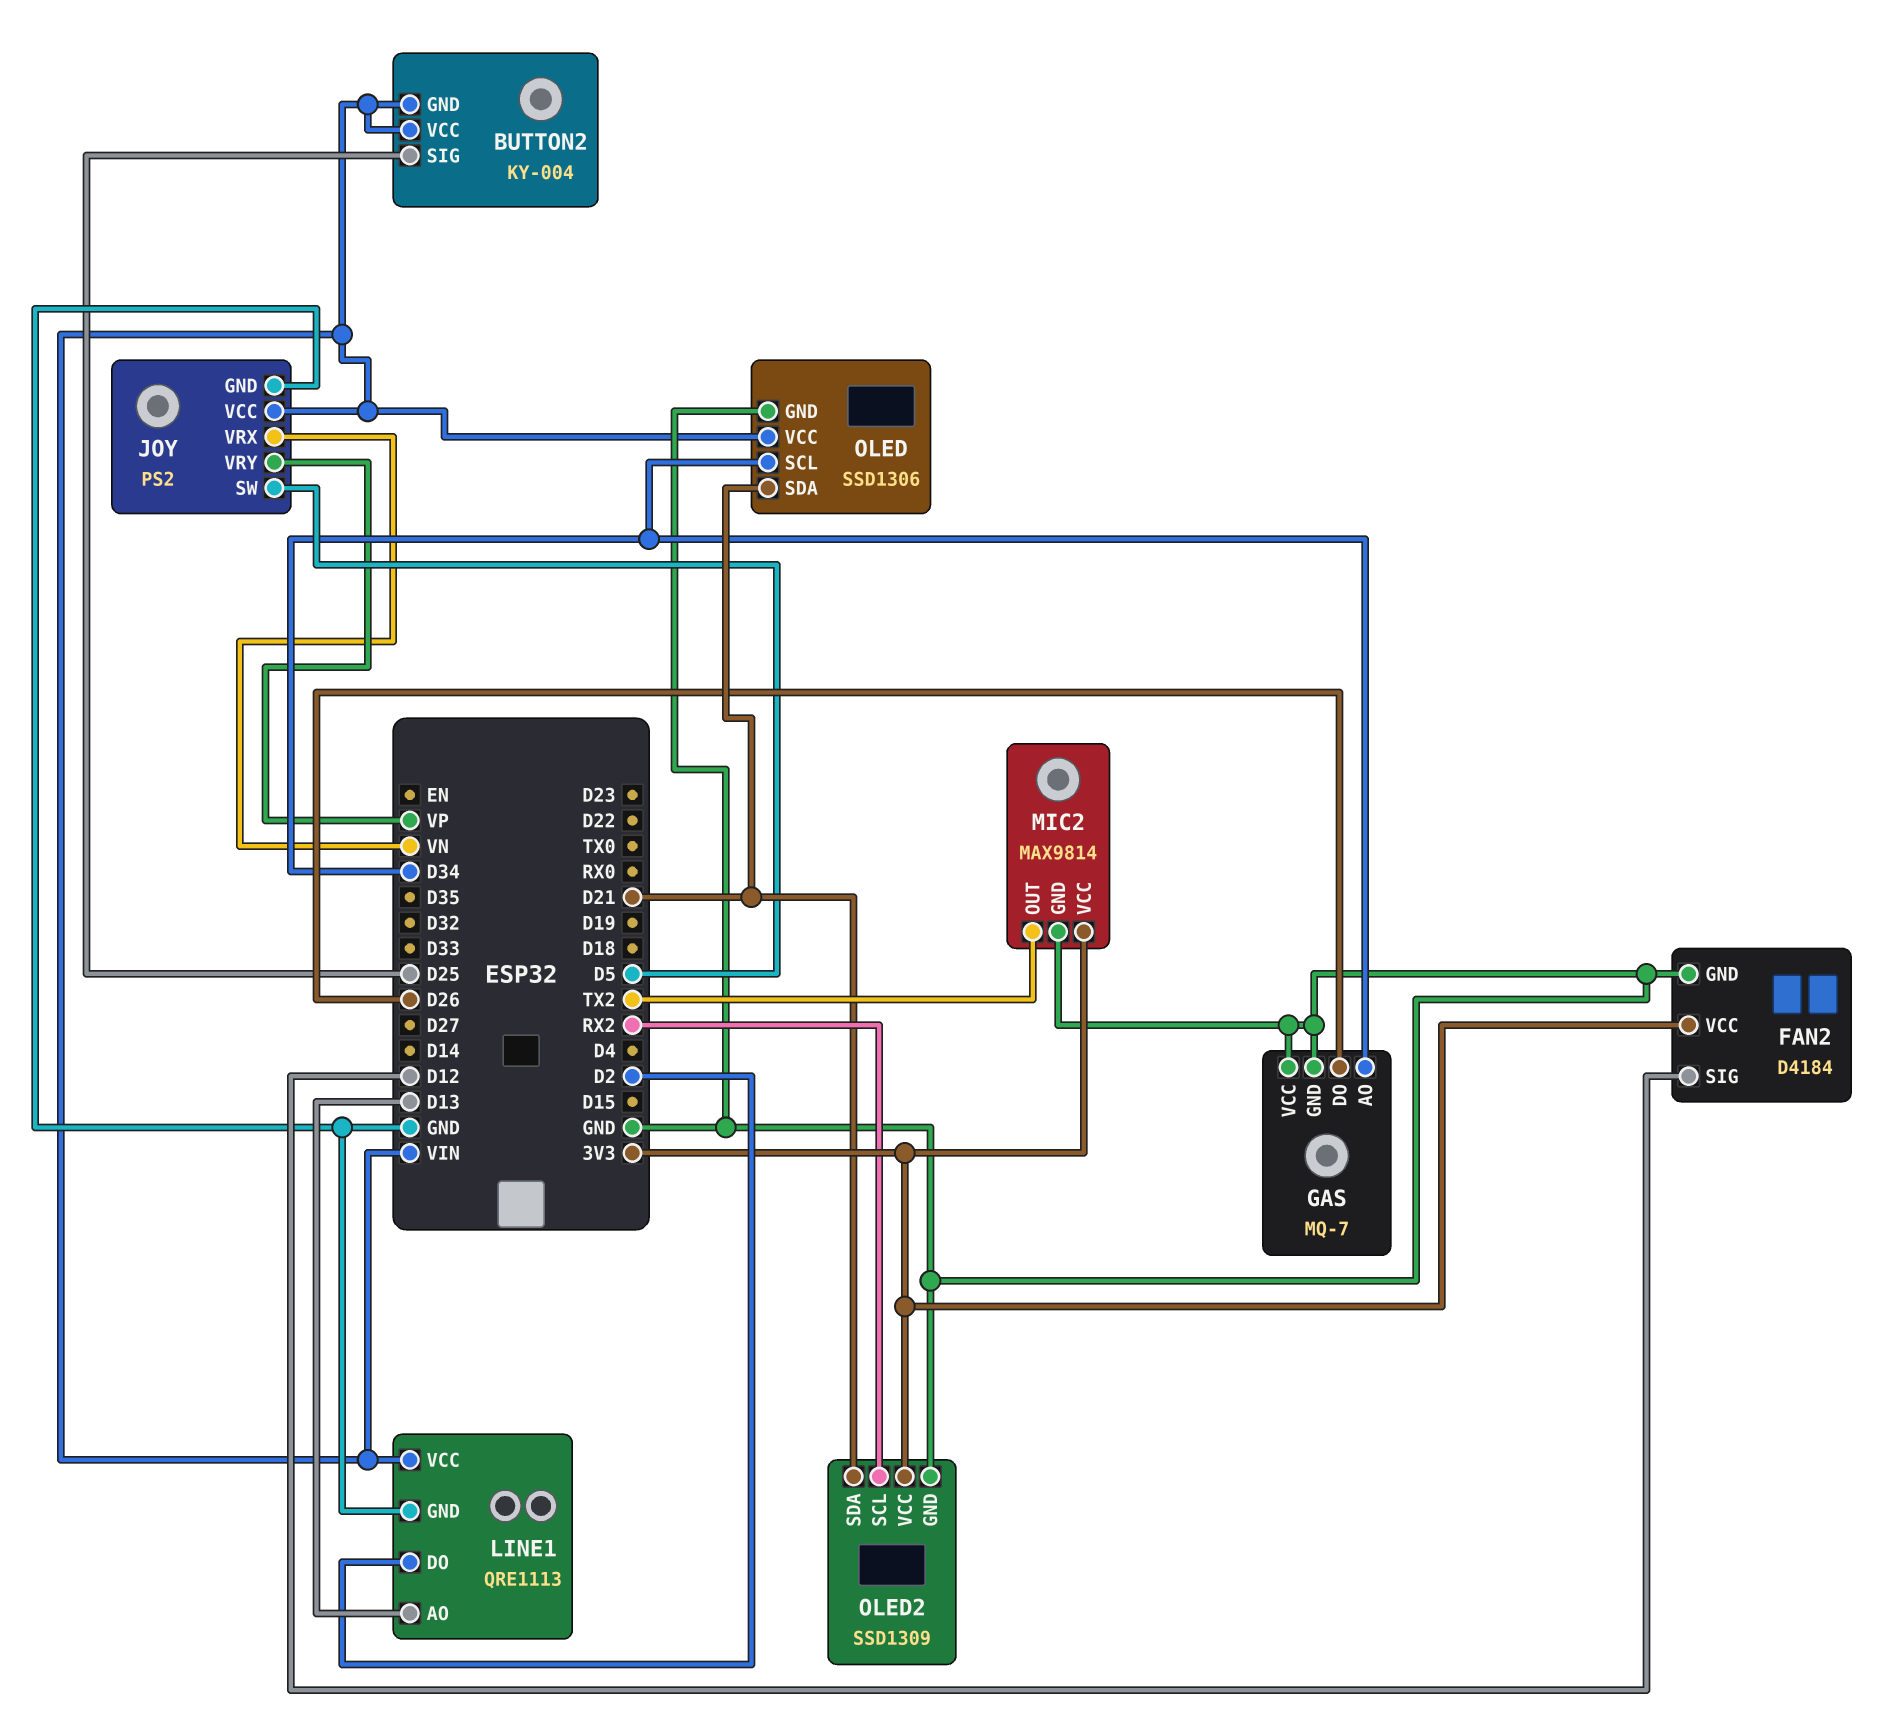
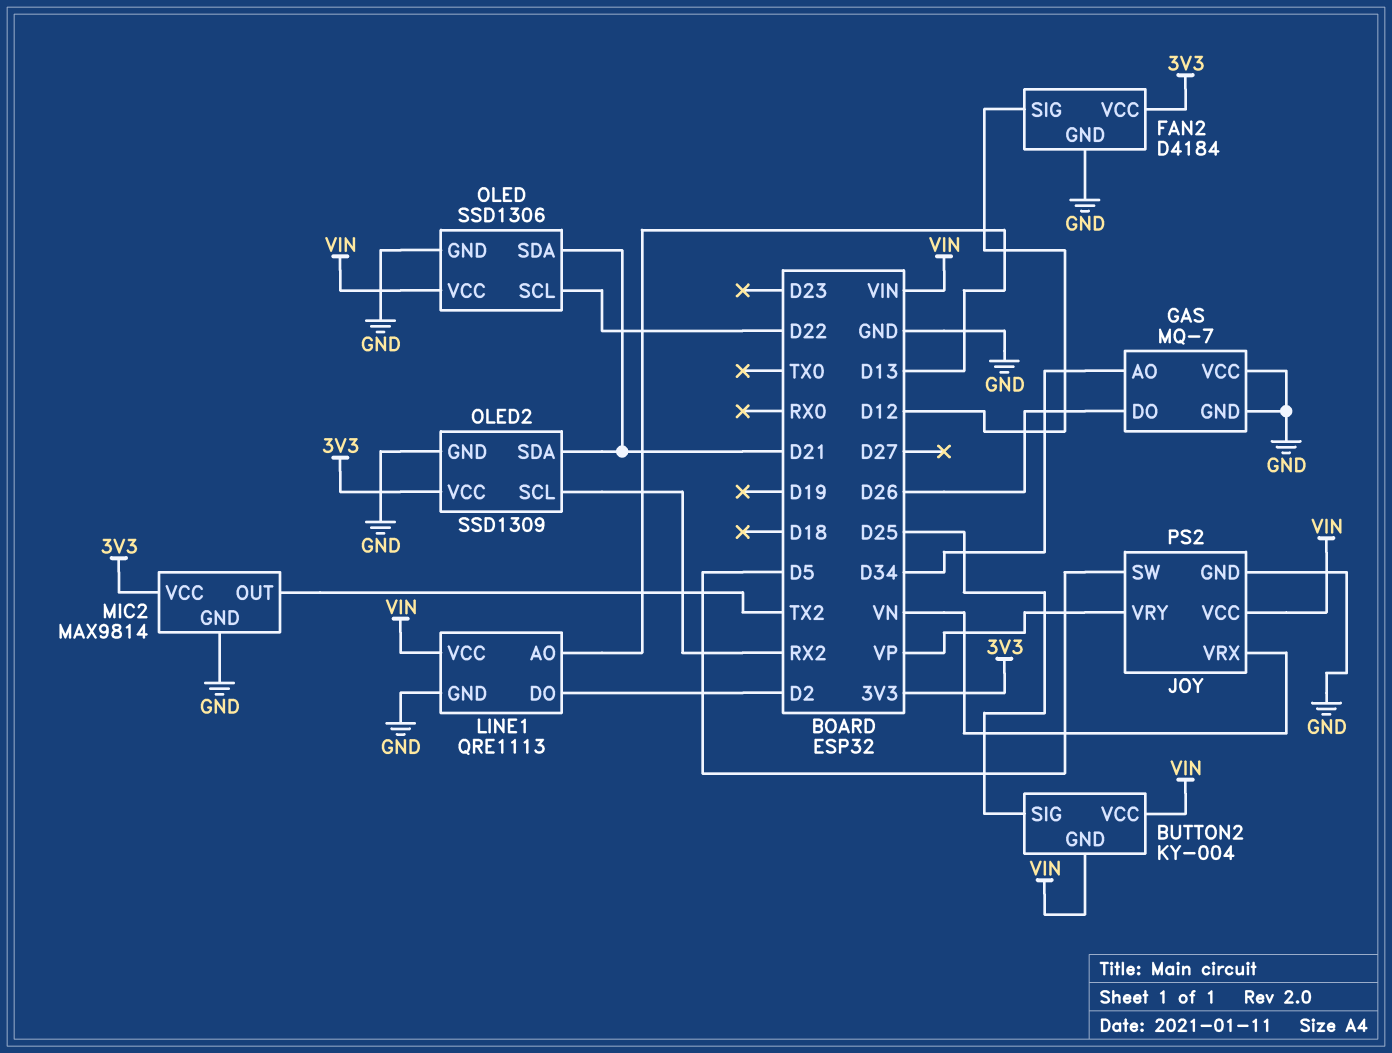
OLED pin SCL: D34 -> D22

